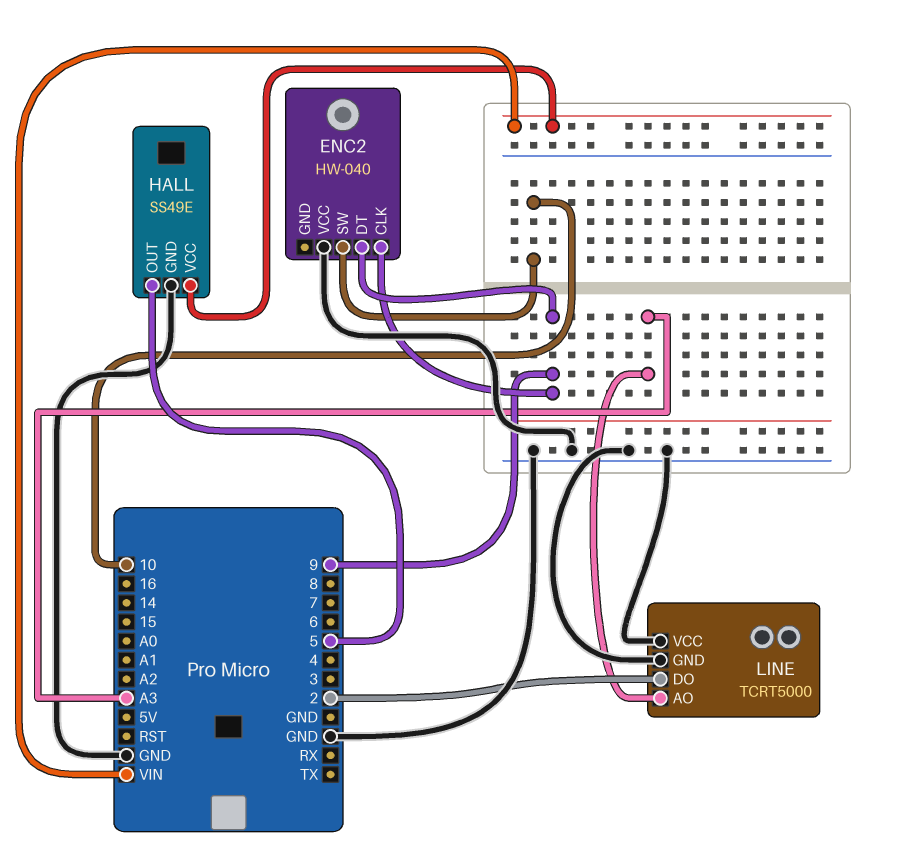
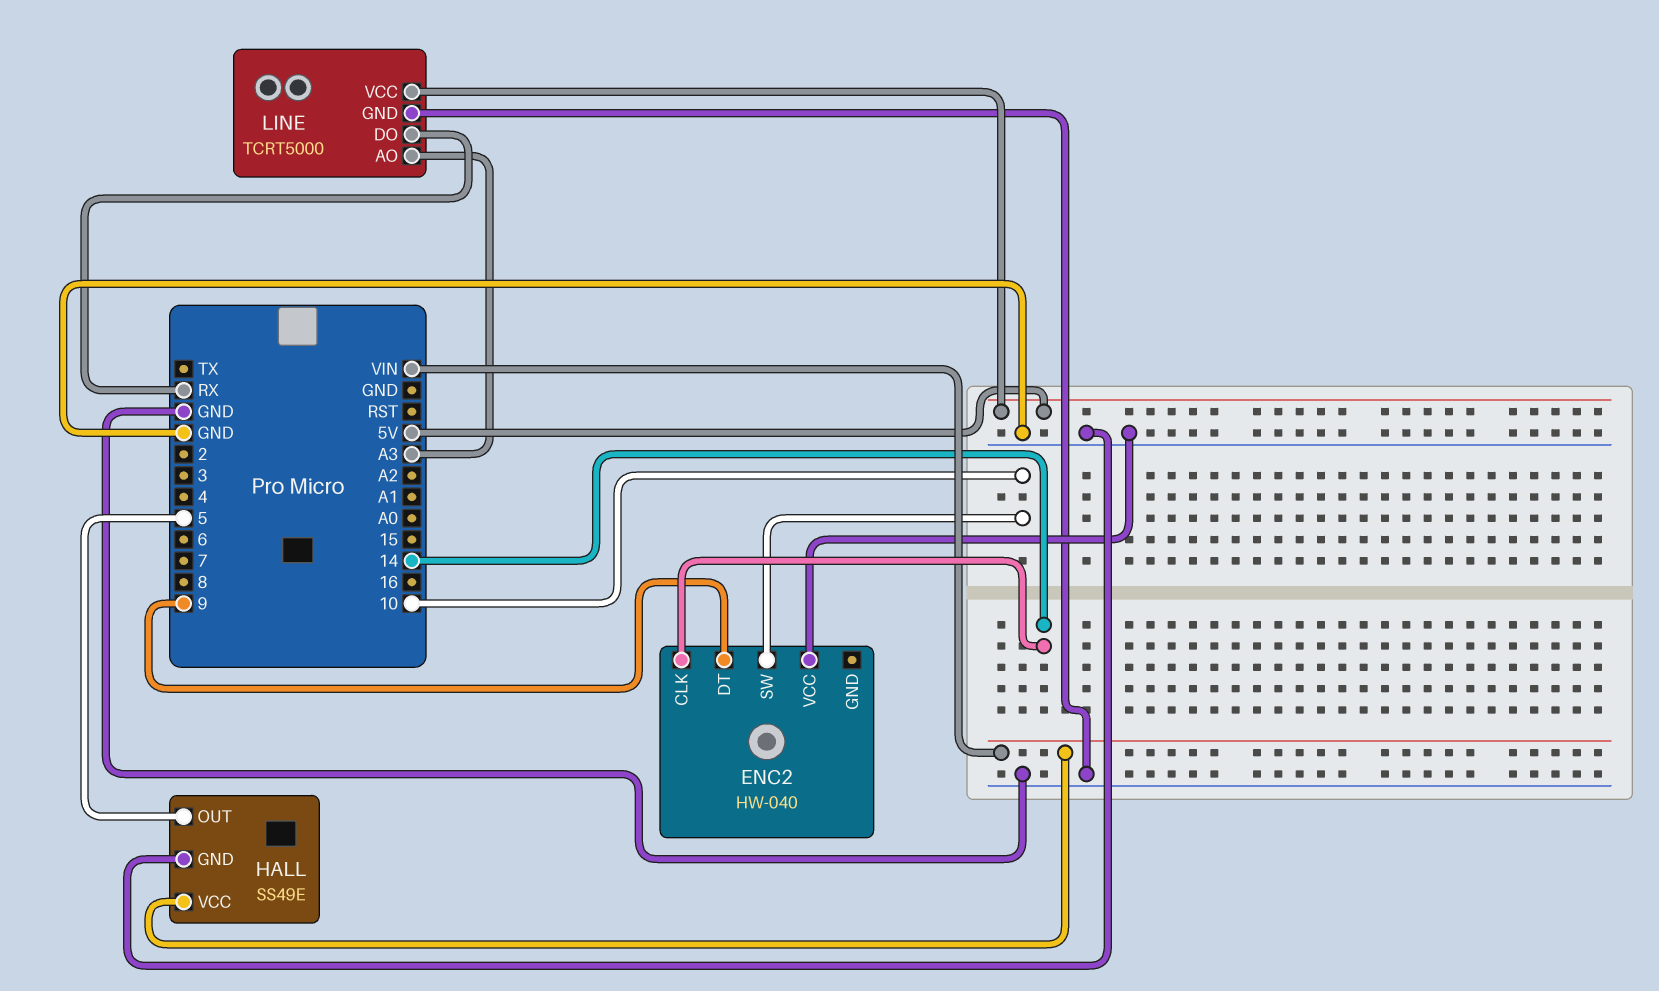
ENC2 pin CLK: 9 -> 14
LINE pin DO: 2 -> RX
LINE pin VCC: GND -> 5V

